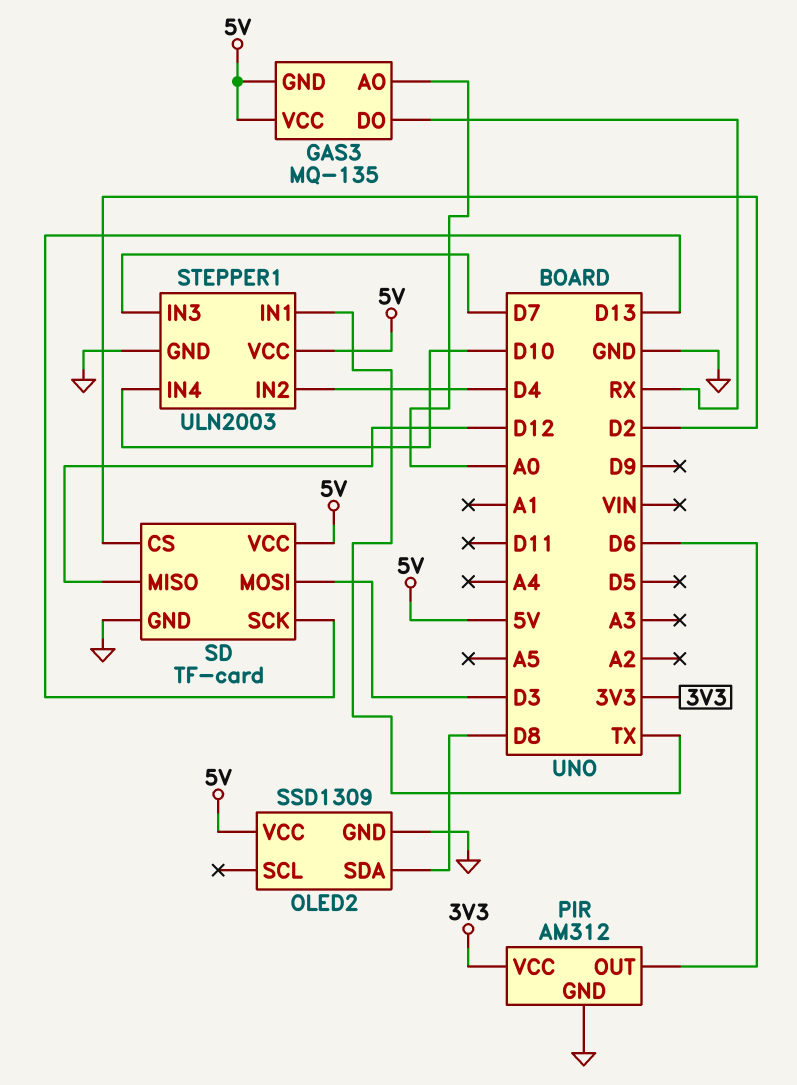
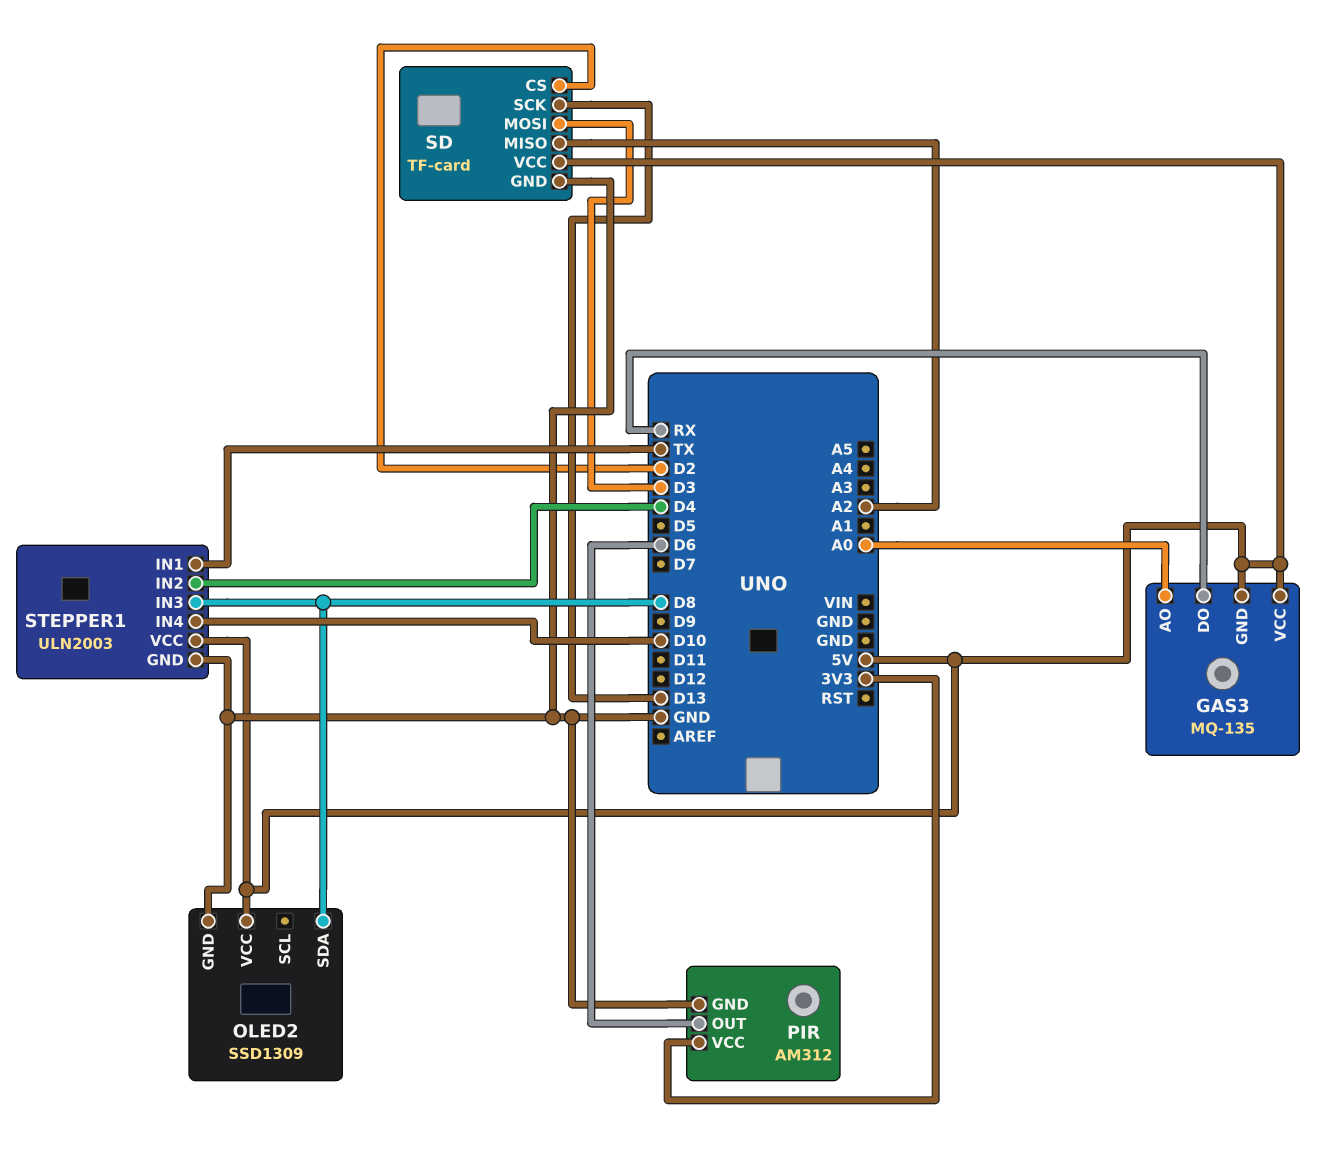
SD pin MISO: D12 -> A2
STEPPER1 pin IN3: D7 -> D8

